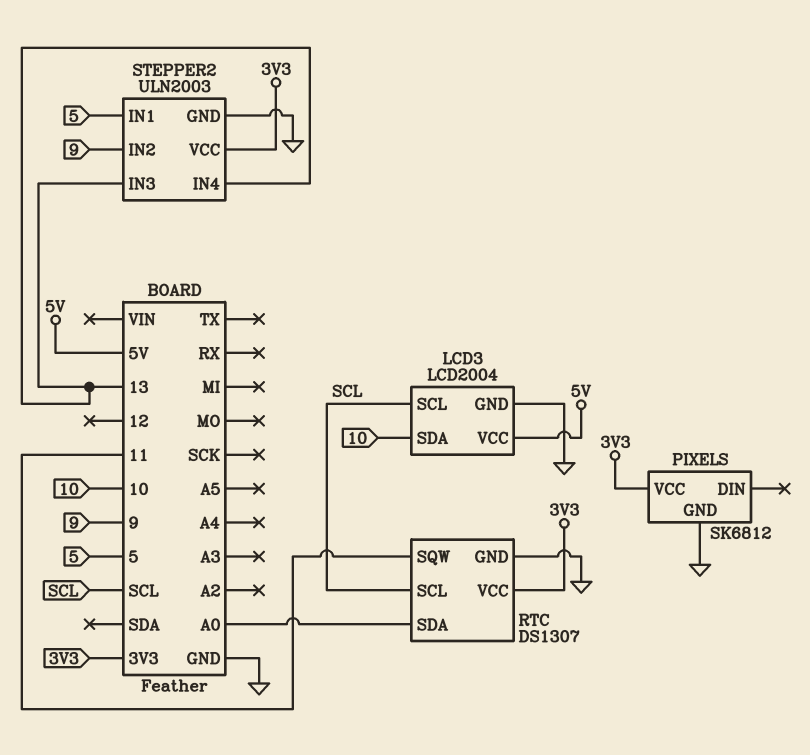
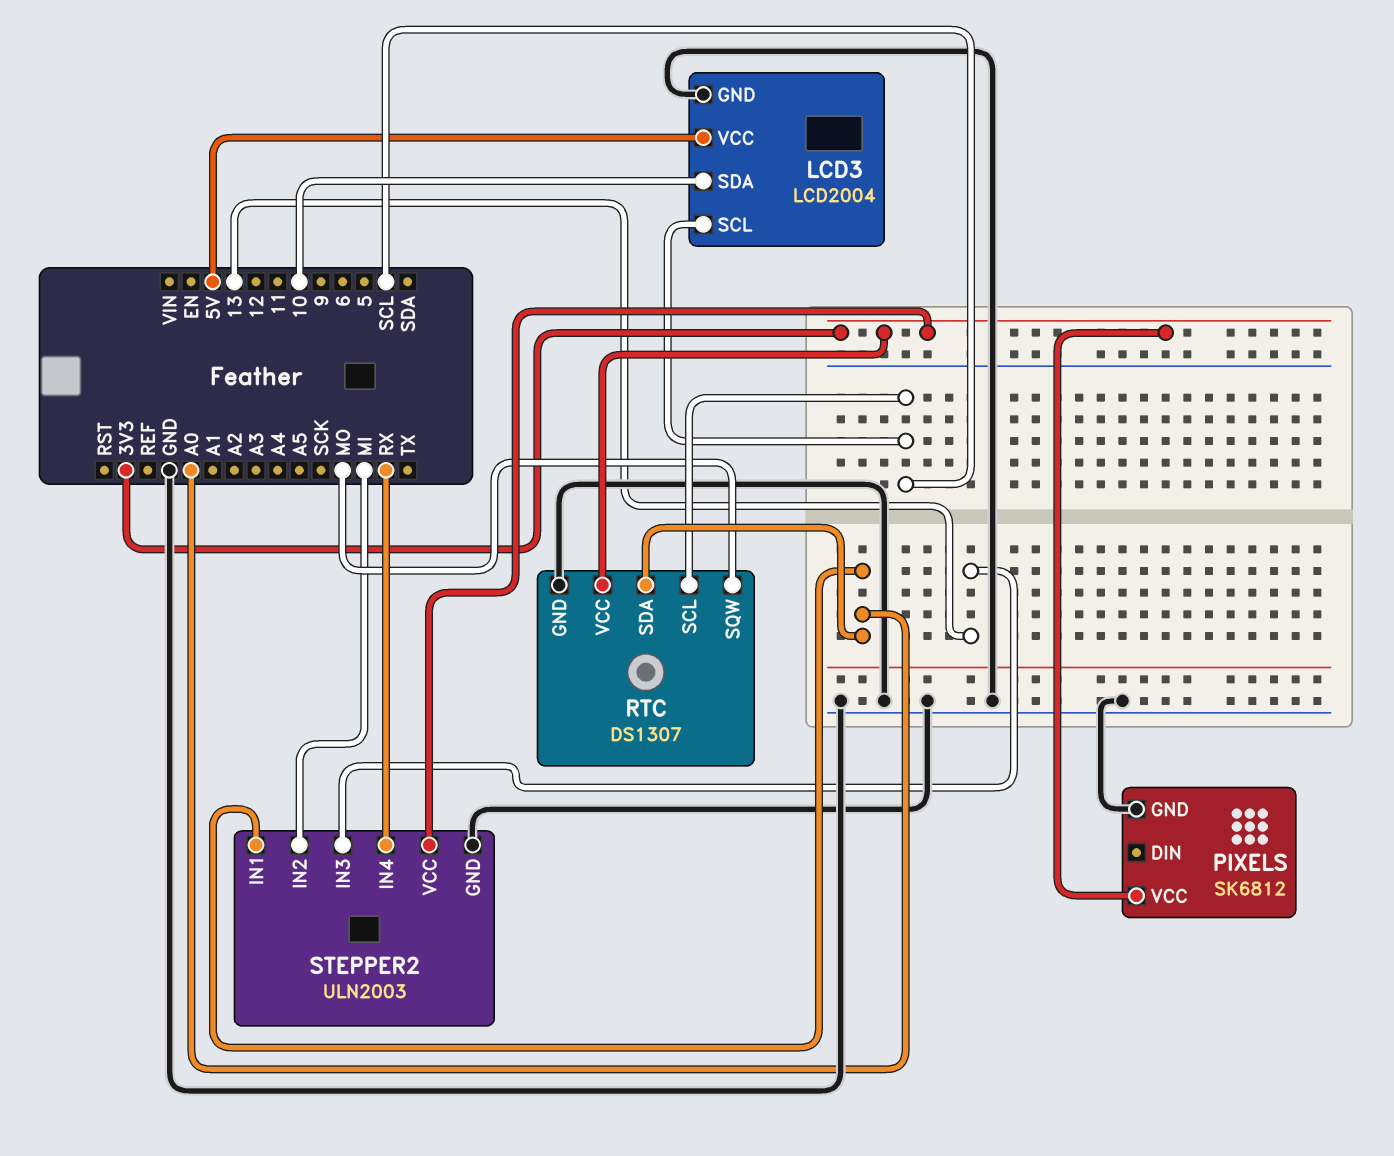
RTC pin SQW: 11 -> MO
STEPPER2 pin IN1: 5 -> A0
STEPPER2 pin IN2: 9 -> MI
STEPPER2 pin IN4: 13 -> RX

